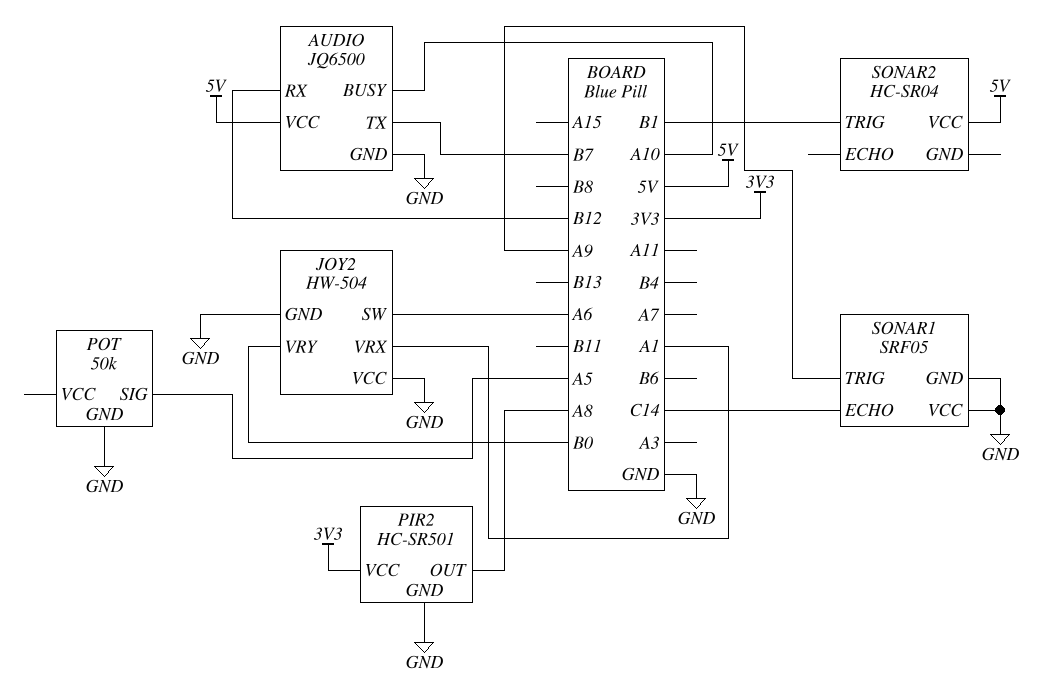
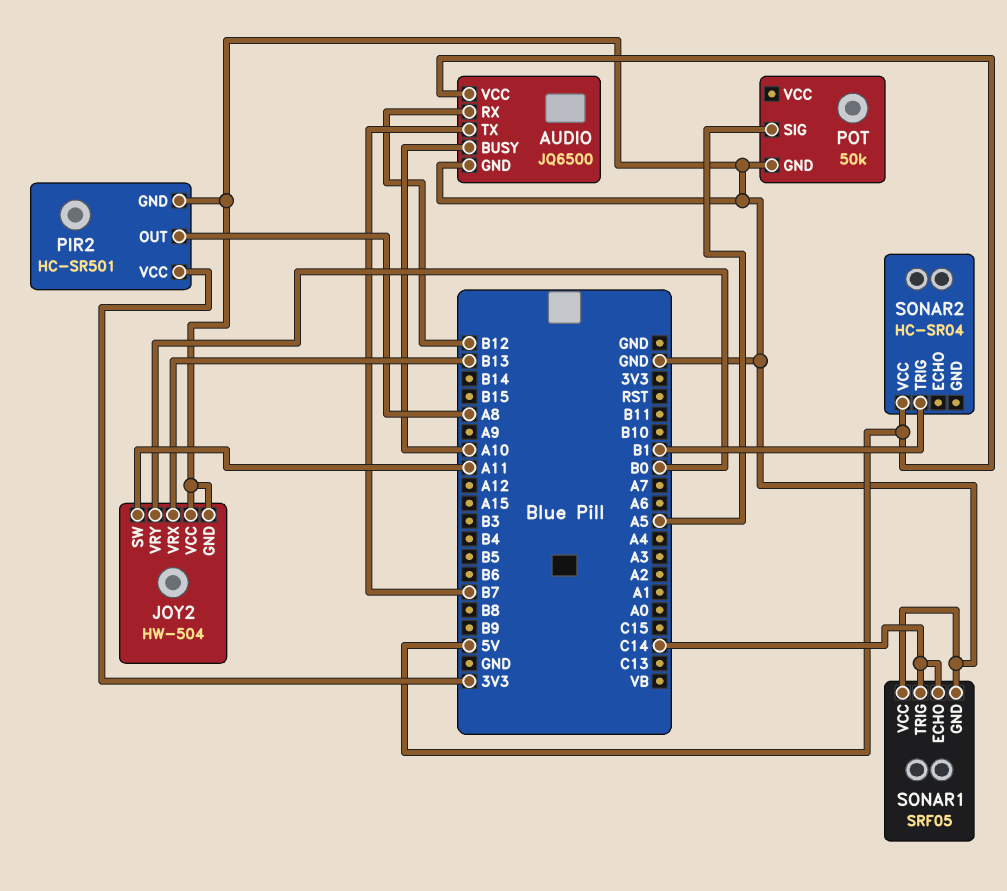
JOY2 pin SW: A6 -> A11
JOY2 pin VRX: A1 -> B13
SONAR1 pin TRIG: A9 -> C14

